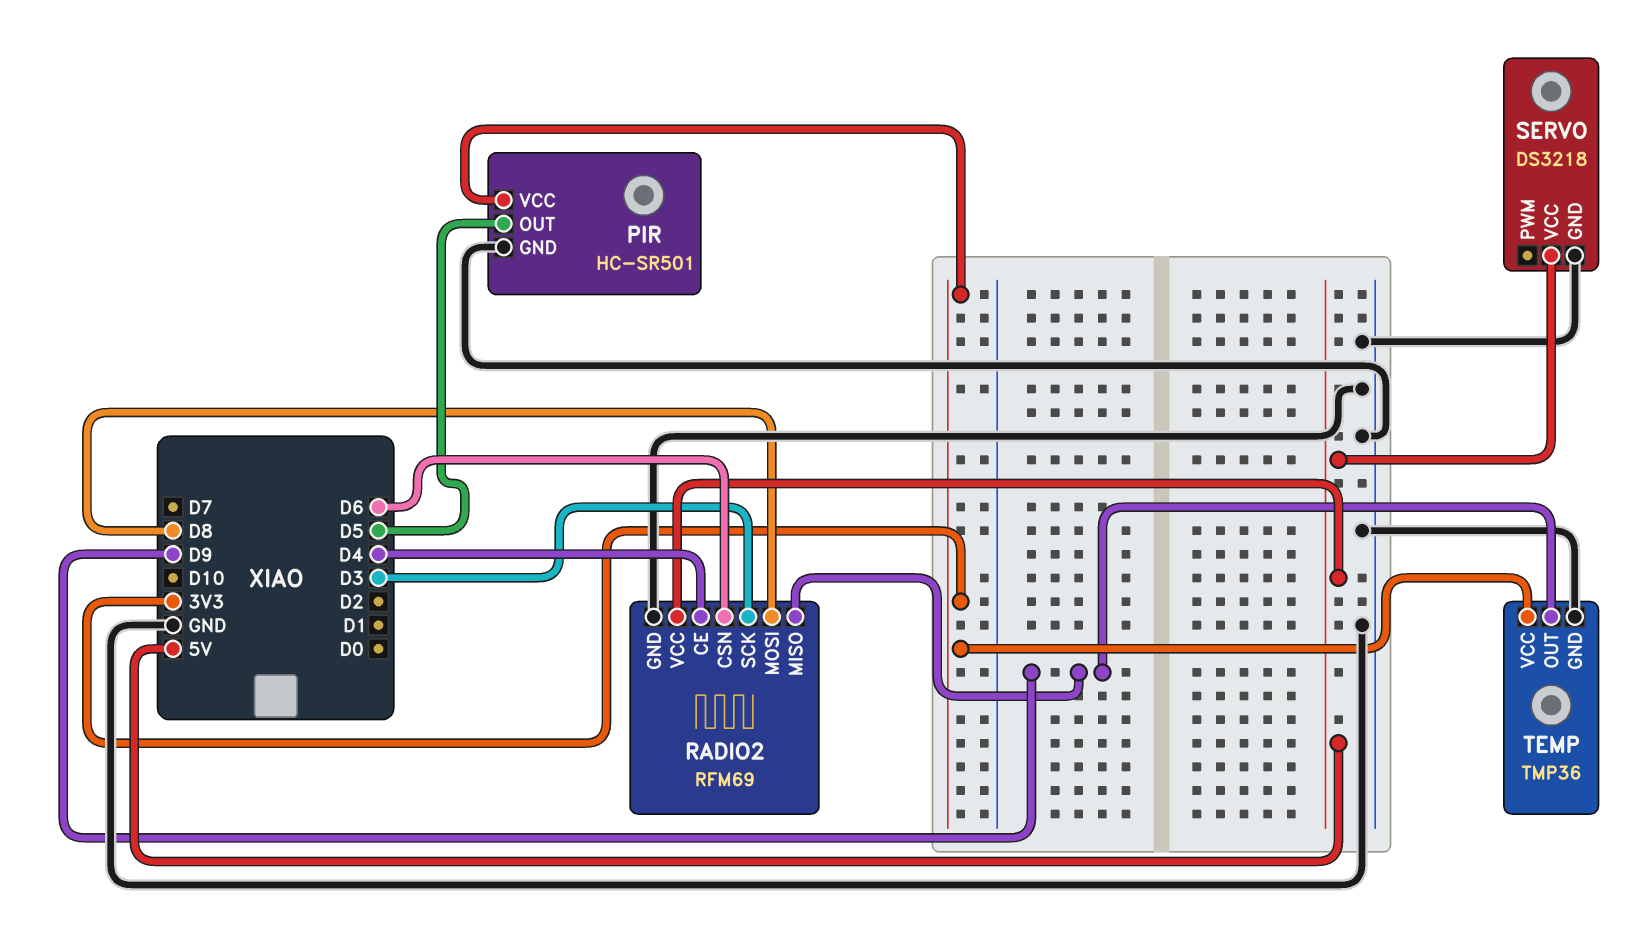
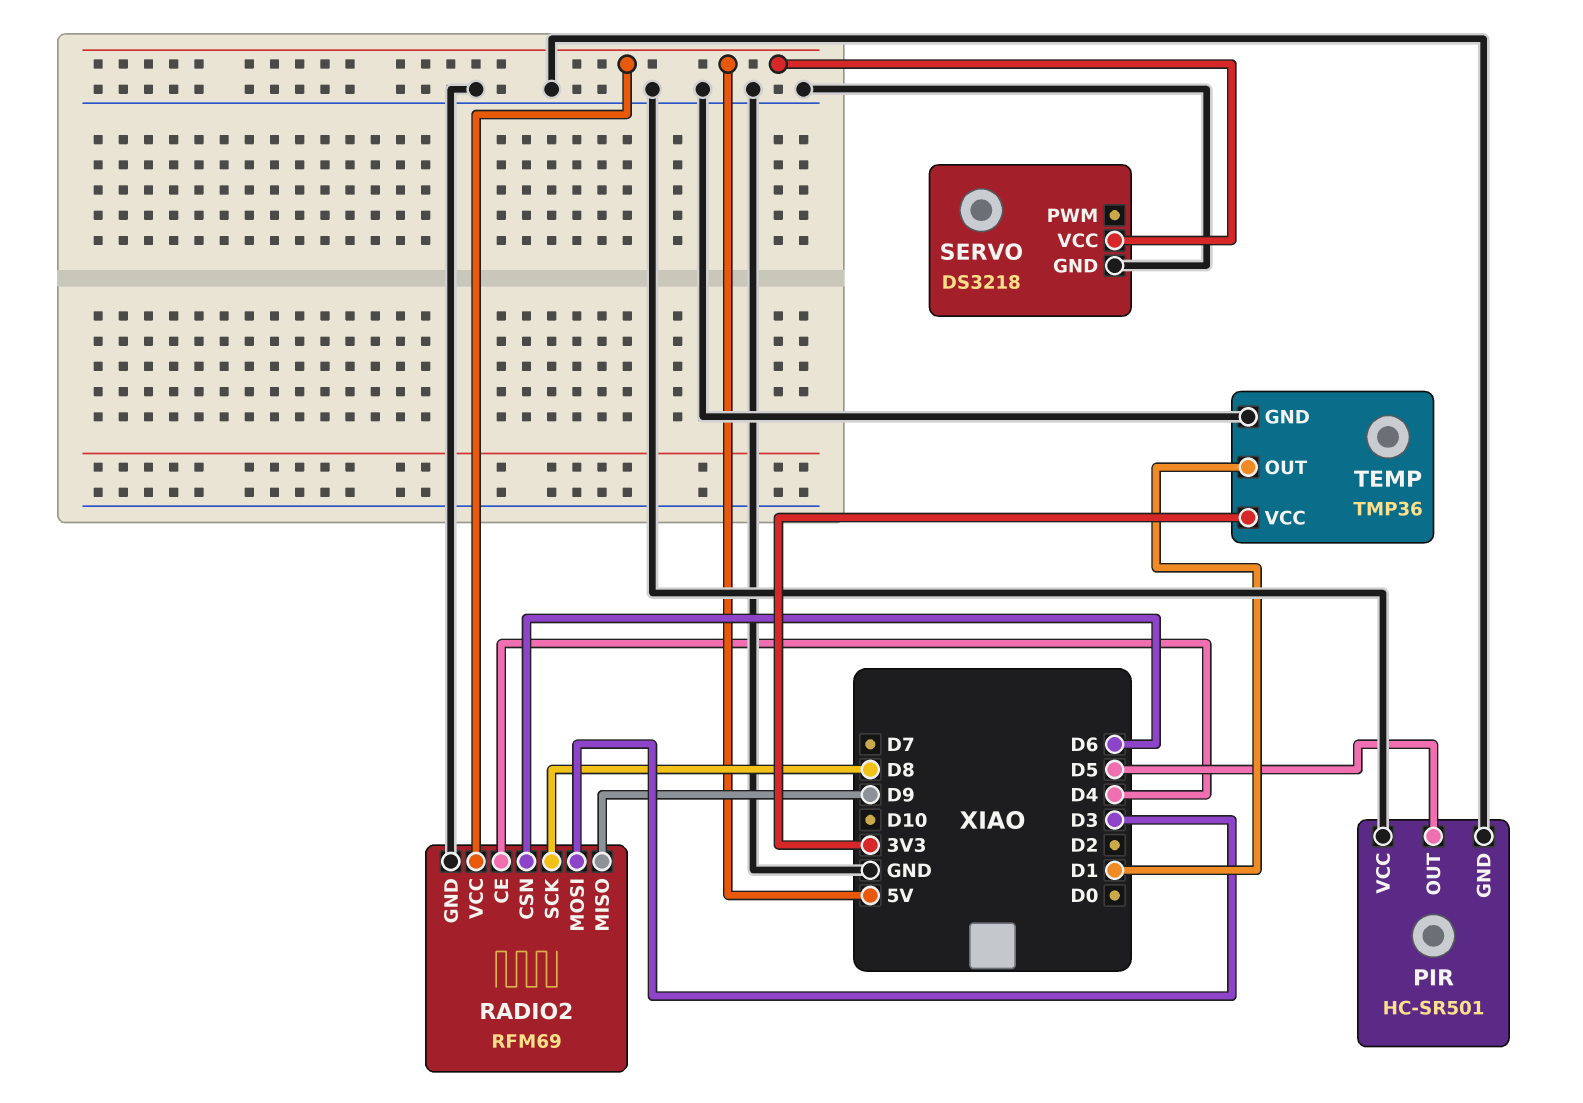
PIR pin VCC: 3V3 -> GND
RADIO2 pin MOSI: D8 -> D3
RADIO2 pin SCK: D3 -> D8
TEMP pin OUT: D9 -> D1

